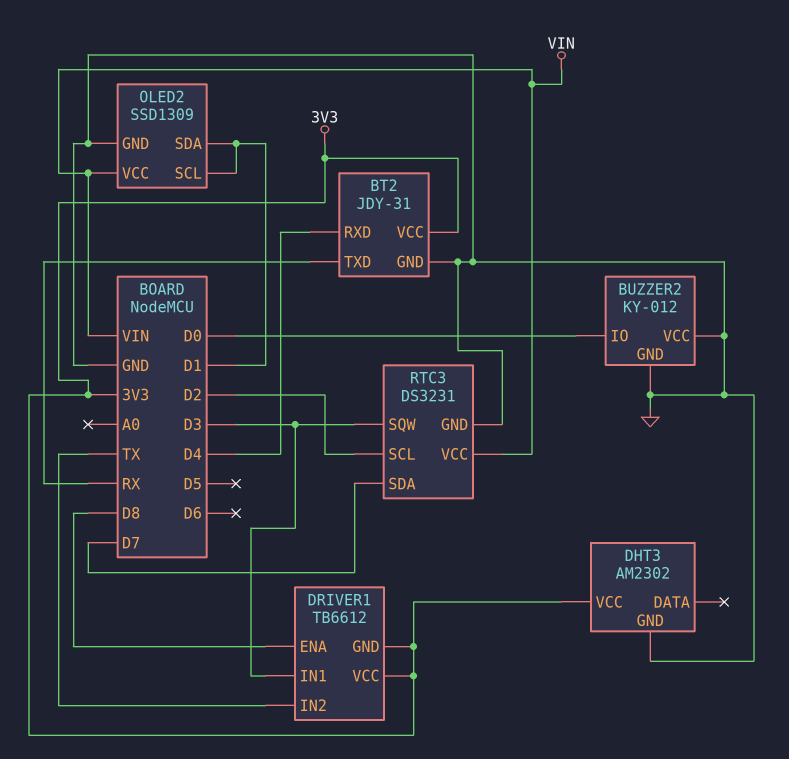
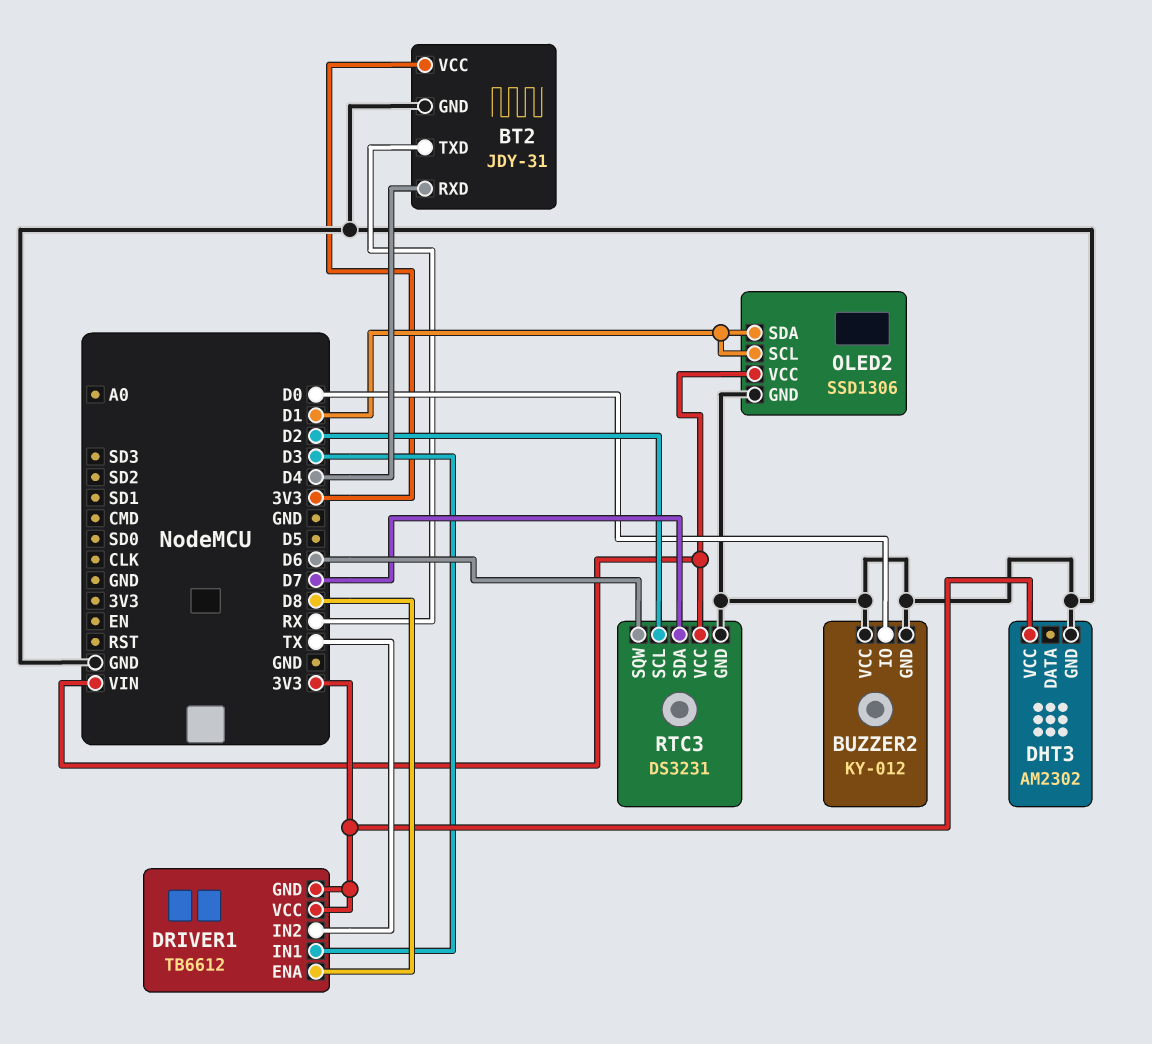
OLED2: SSD1309 -> SSD1306
RTC3 pin SQW: D3 -> D6

